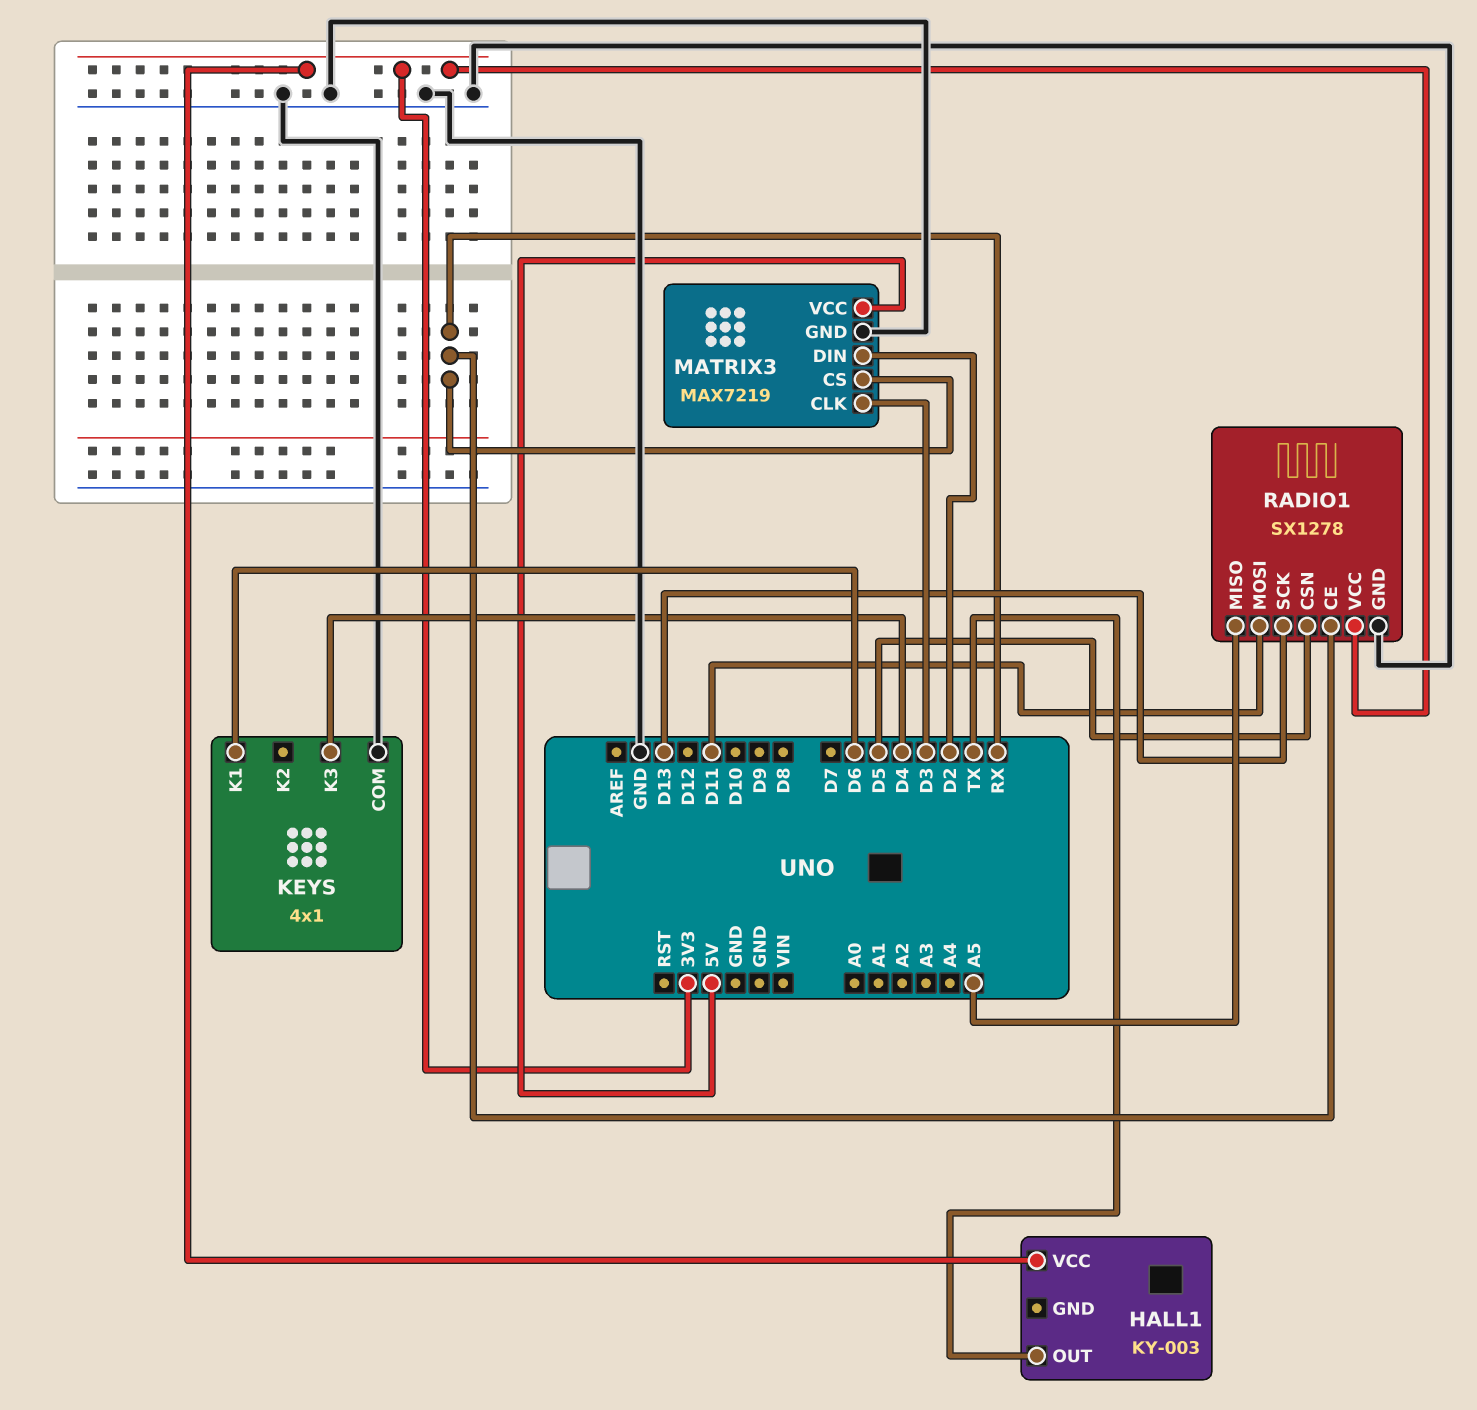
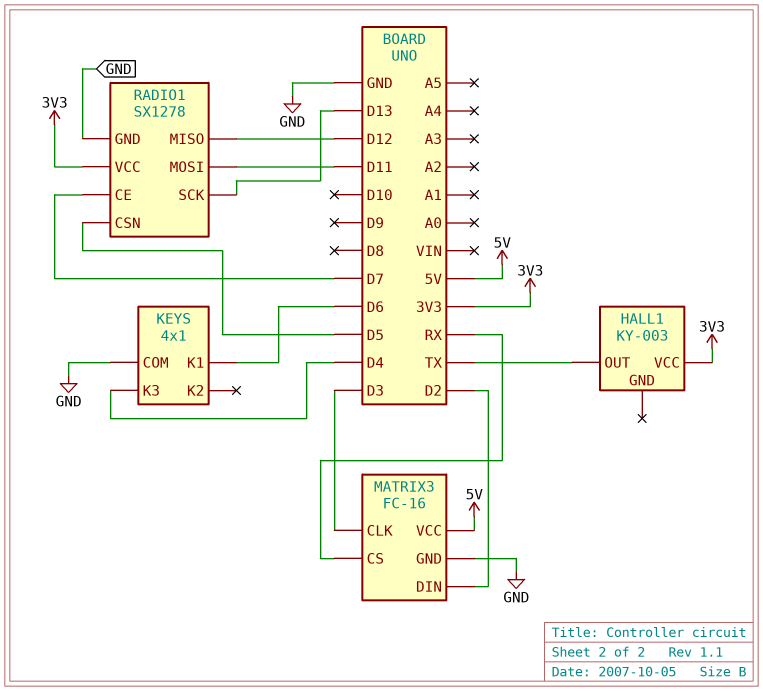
MATRIX3: MAX7219 -> FC-16
RADIO1 pin CE: RX -> D7
RADIO1 pin MISO: A5 -> D12

